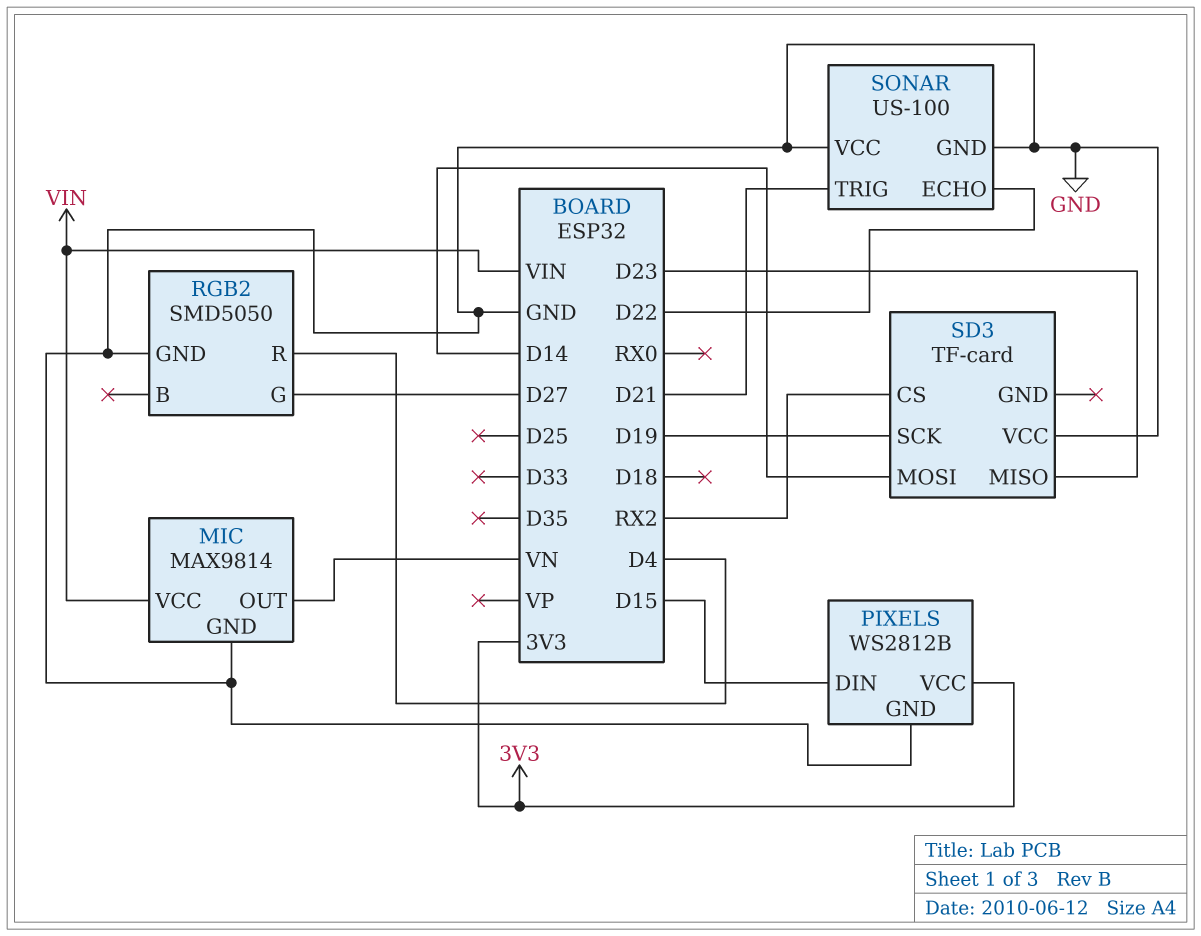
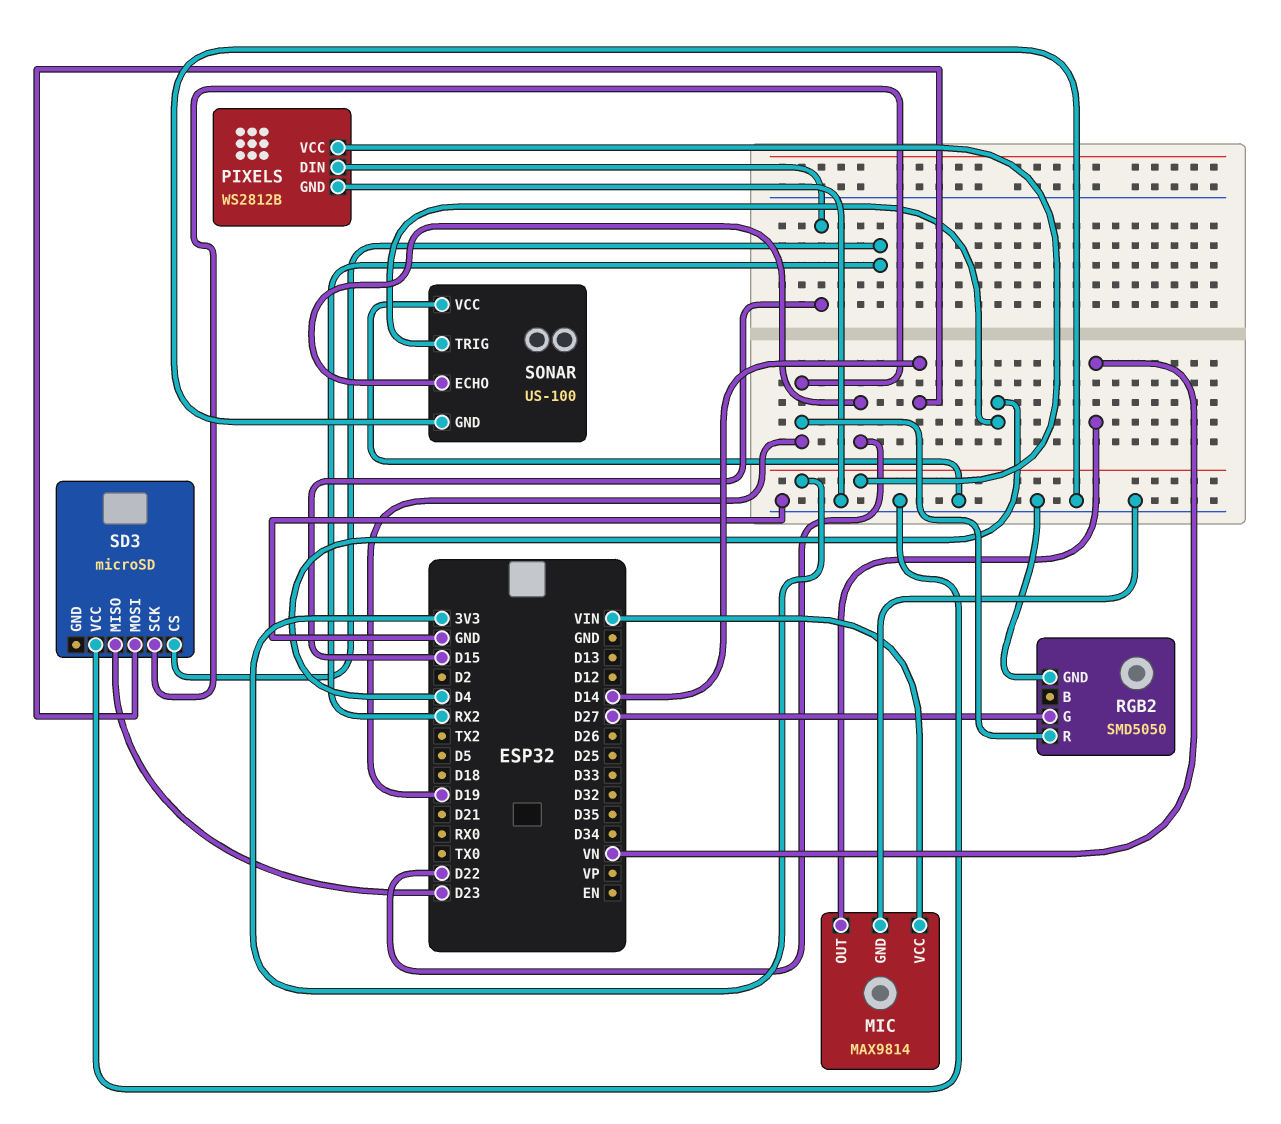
RGB2 pin R: D4 -> D19
SD3: TF-card -> microSD
SONAR pin TRIG: D21 -> D4

